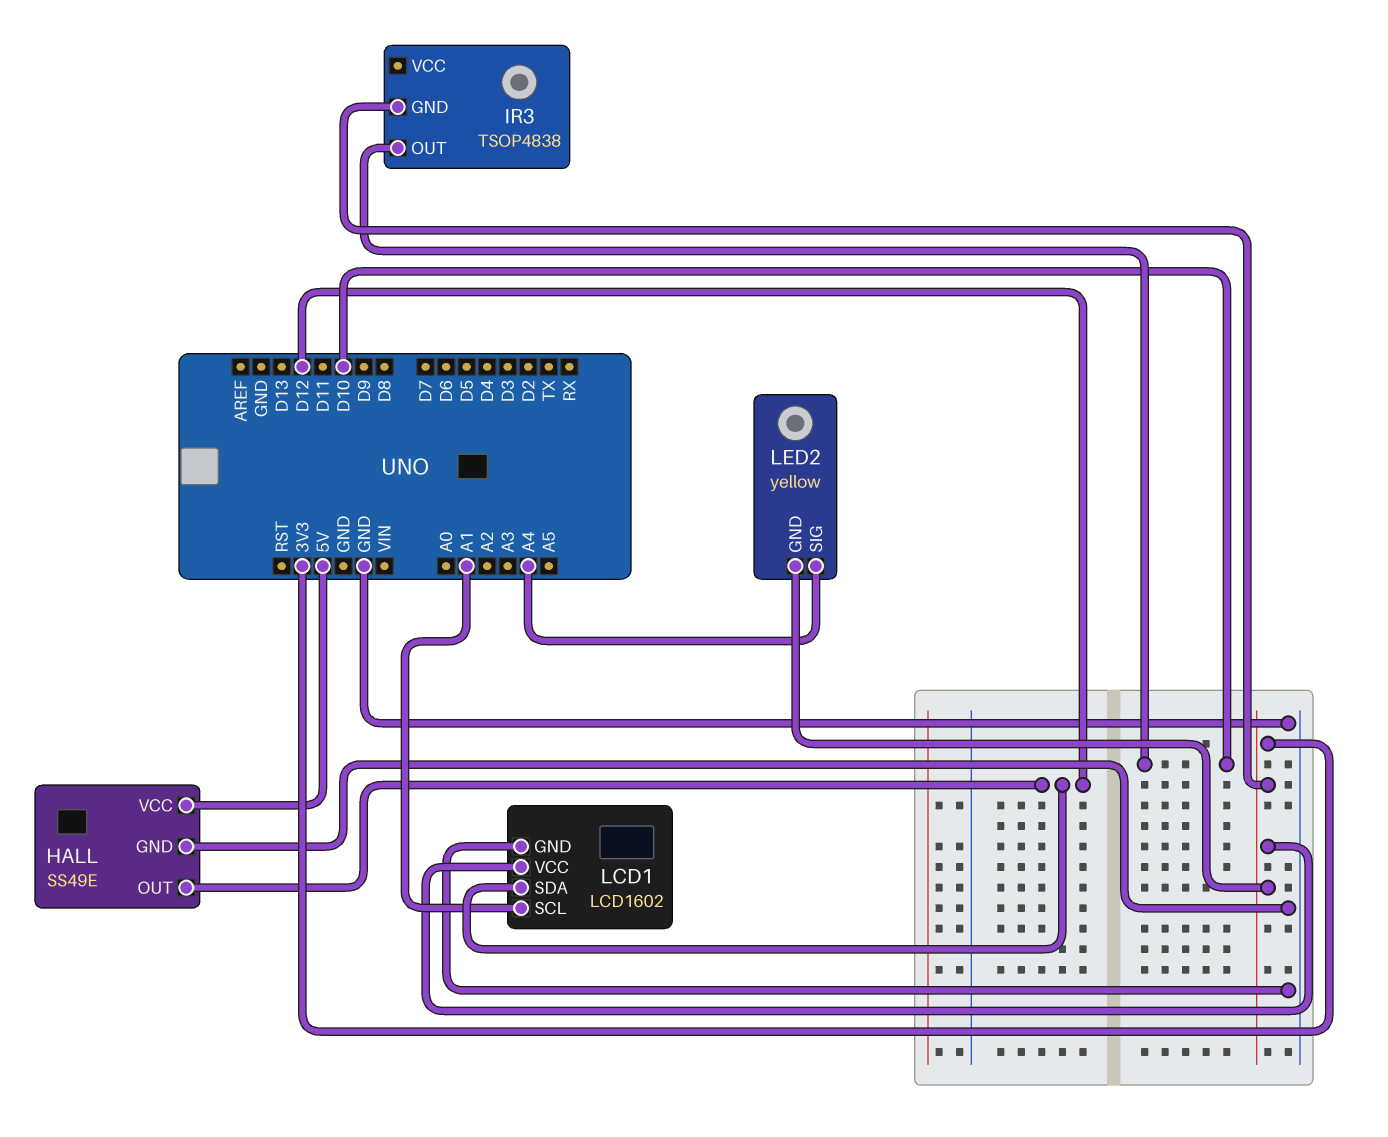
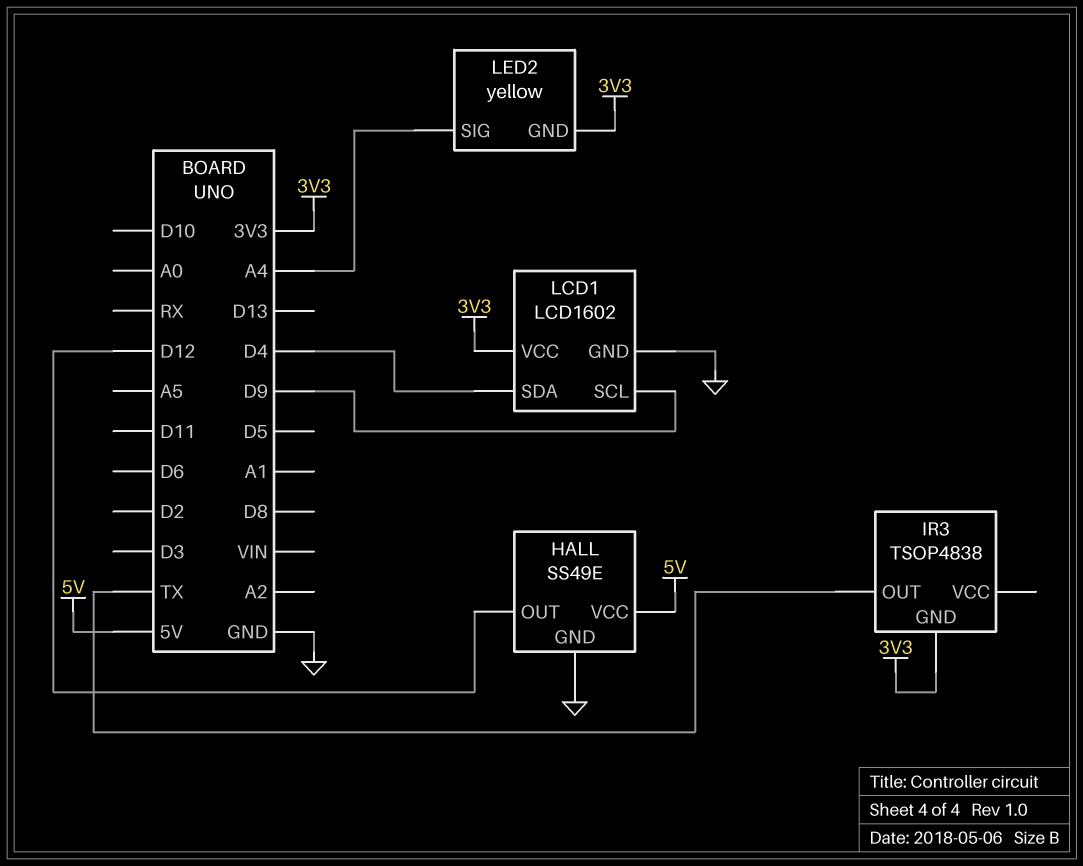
IR3 pin OUT: D10 -> TX
LCD1 pin SCL: A1 -> D9
LCD1 pin SDA: D12 -> D4

